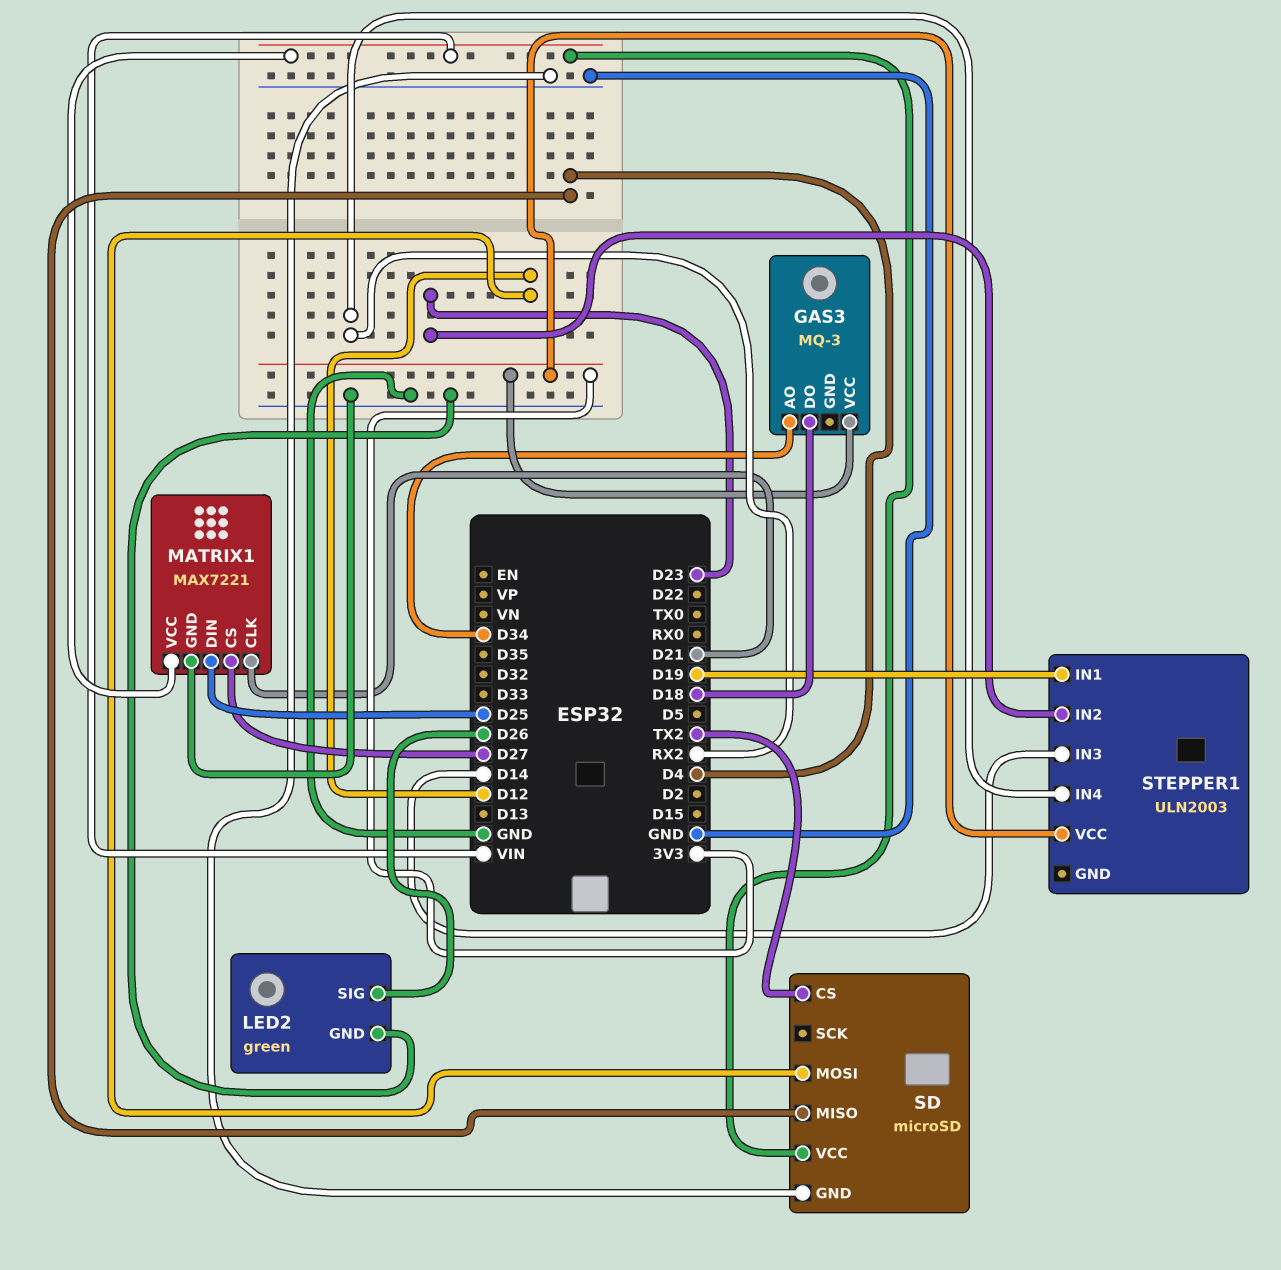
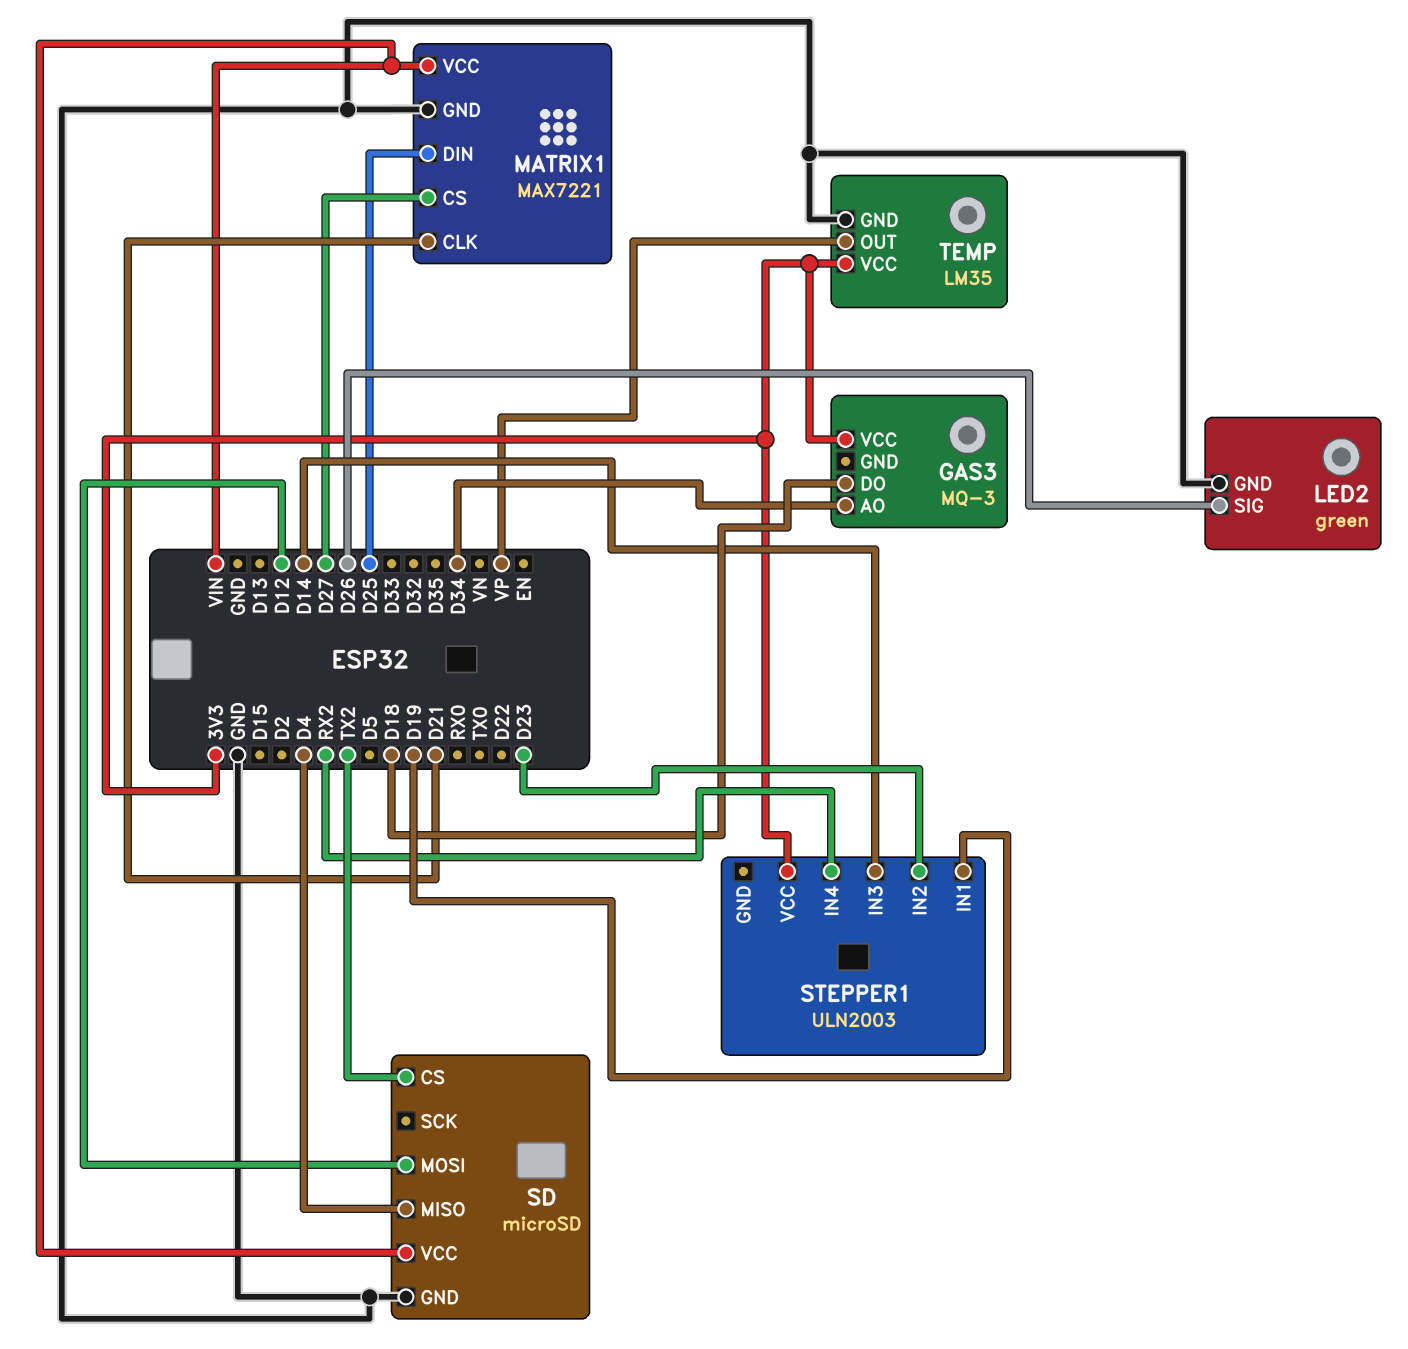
TEMP: none -> LM35
TEMP pin GND: none -> GND
TEMP pin OUT: none -> VP
TEMP pin VCC: none -> 3V3

